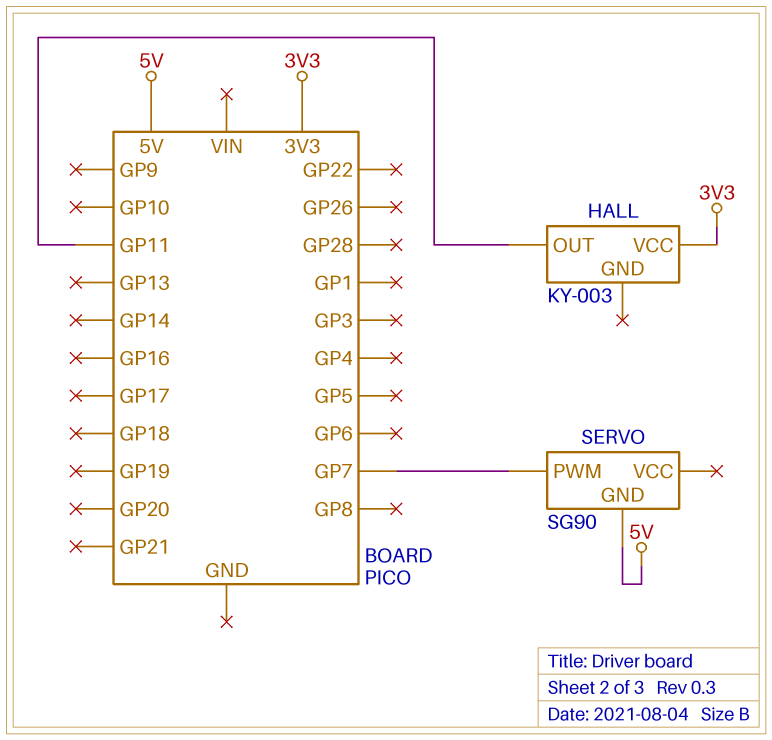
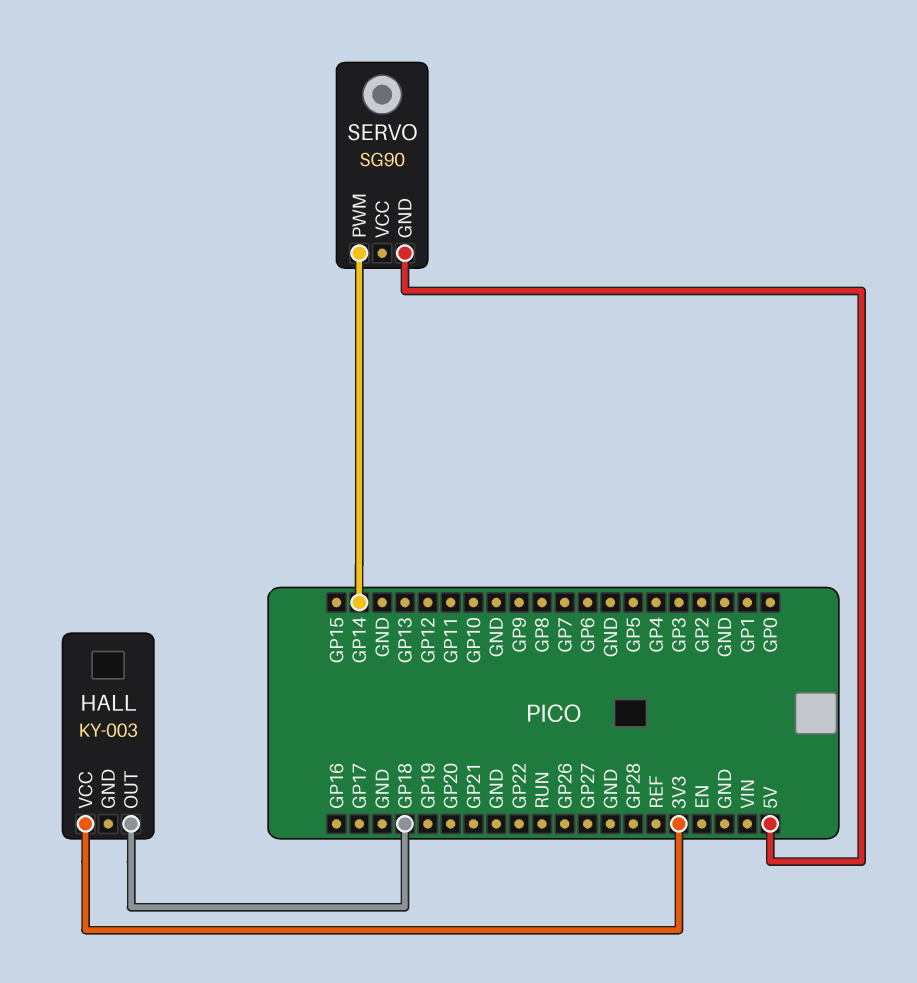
HALL pin OUT: GP11 -> GP18
SERVO pin PWM: GP7 -> GP14

